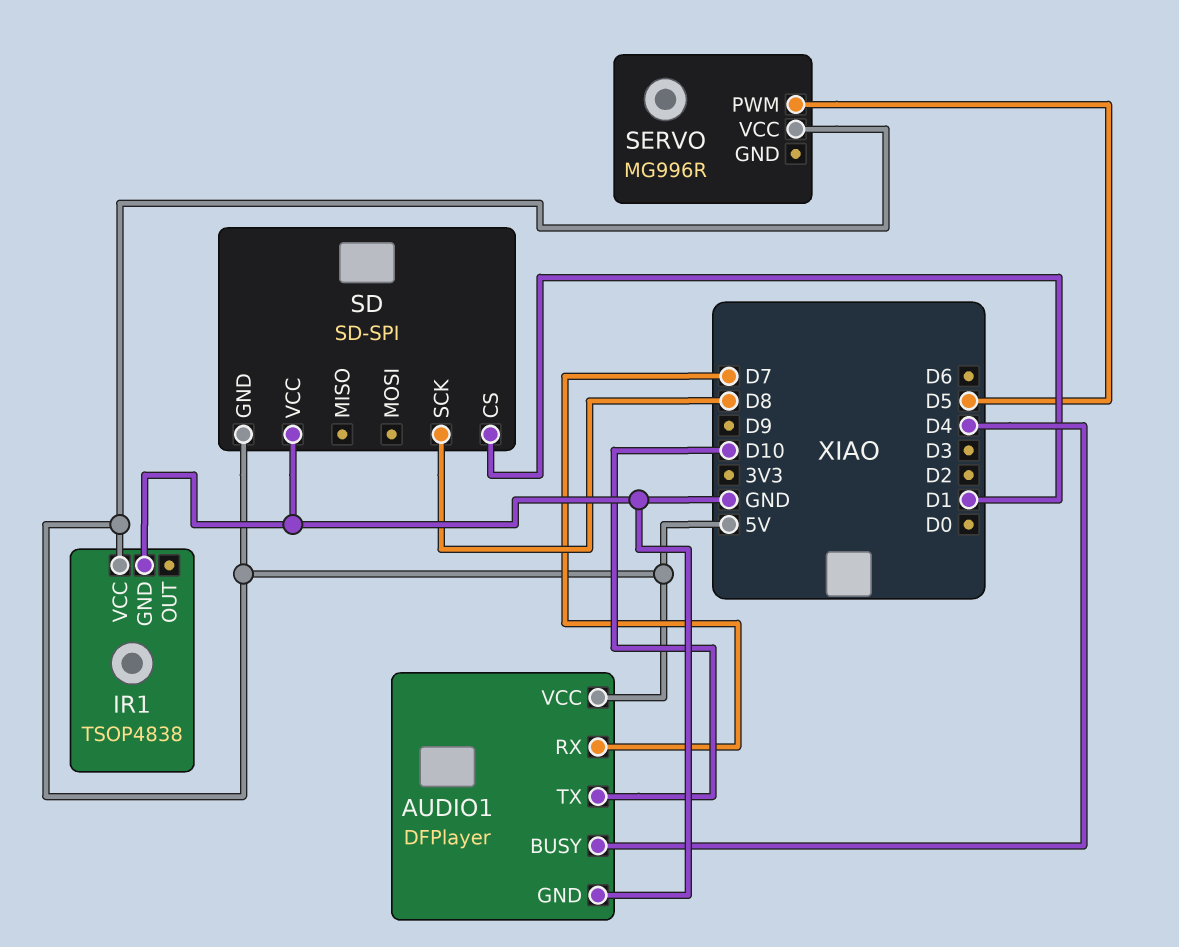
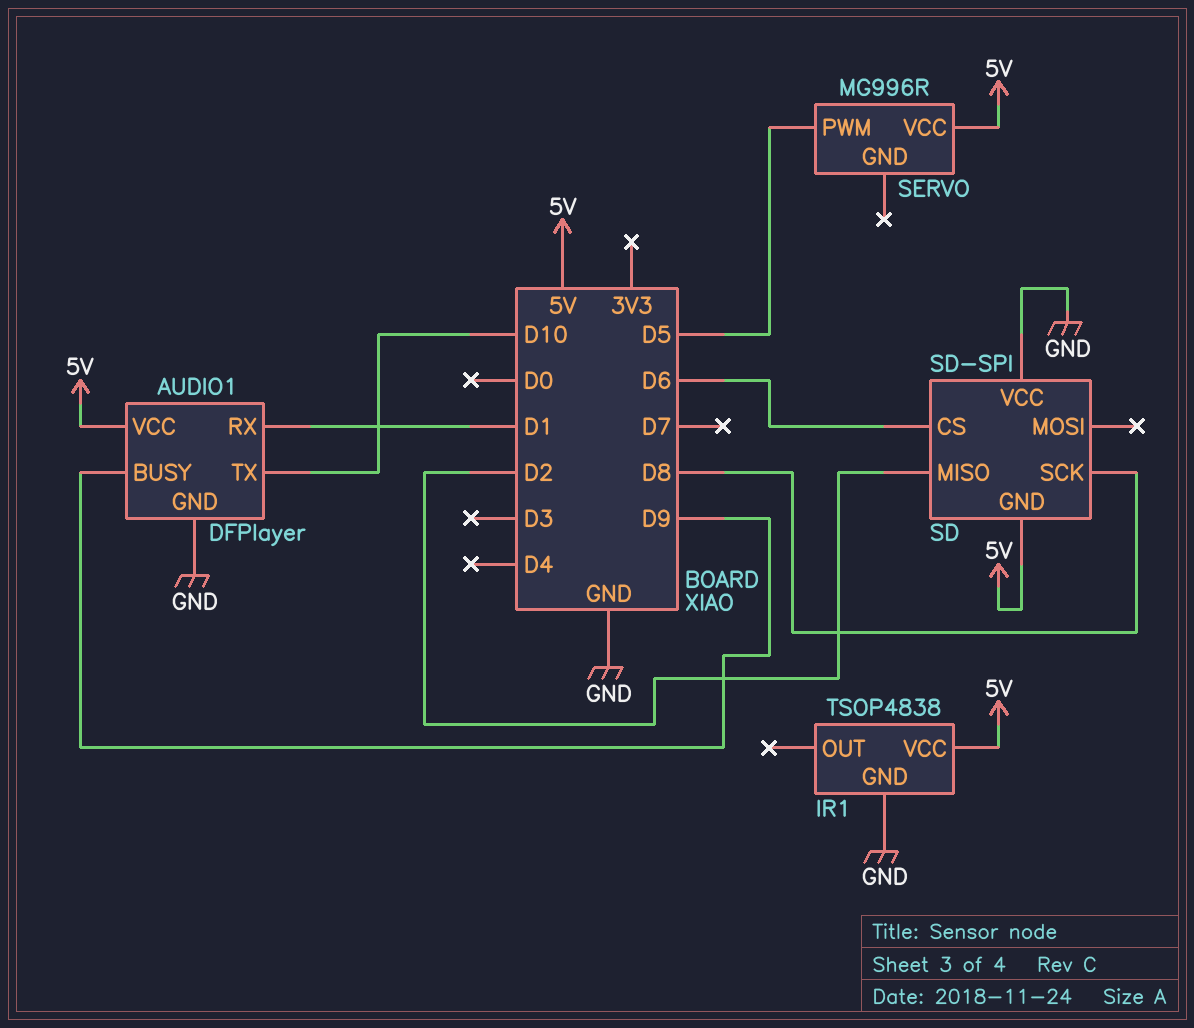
AUDIO1 pin BUSY: D4 -> D9
AUDIO1 pin RX: D7 -> D1
SD pin CS: D1 -> D6
SD pin MISO: none -> D2

